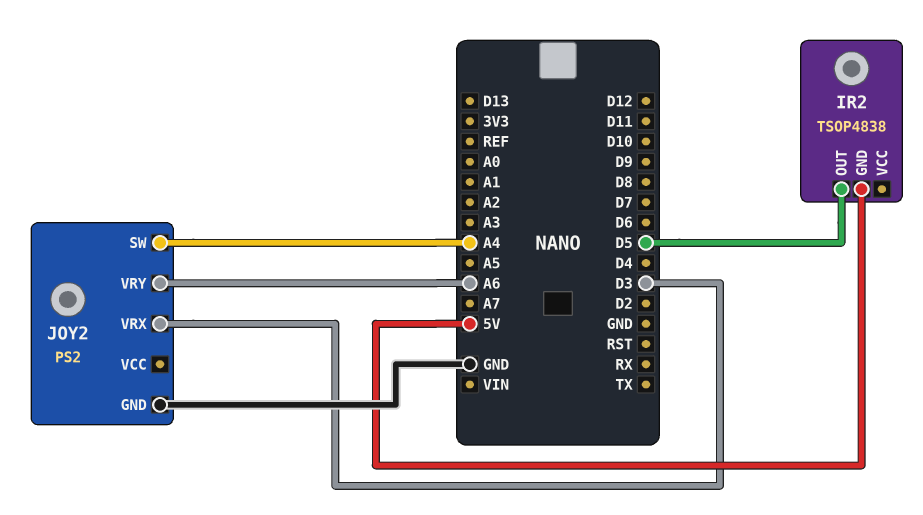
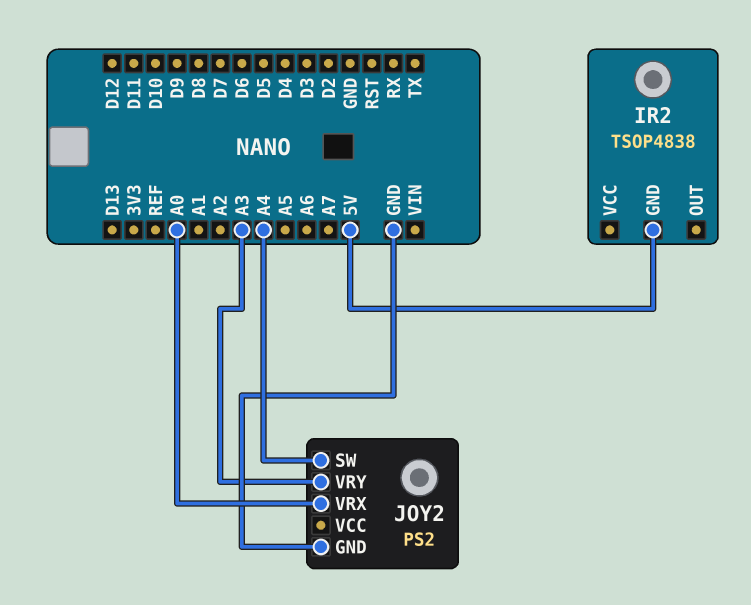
IR2 pin OUT: D5 -> none
JOY2 pin VRX: D3 -> A0
JOY2 pin VRY: A6 -> A3

